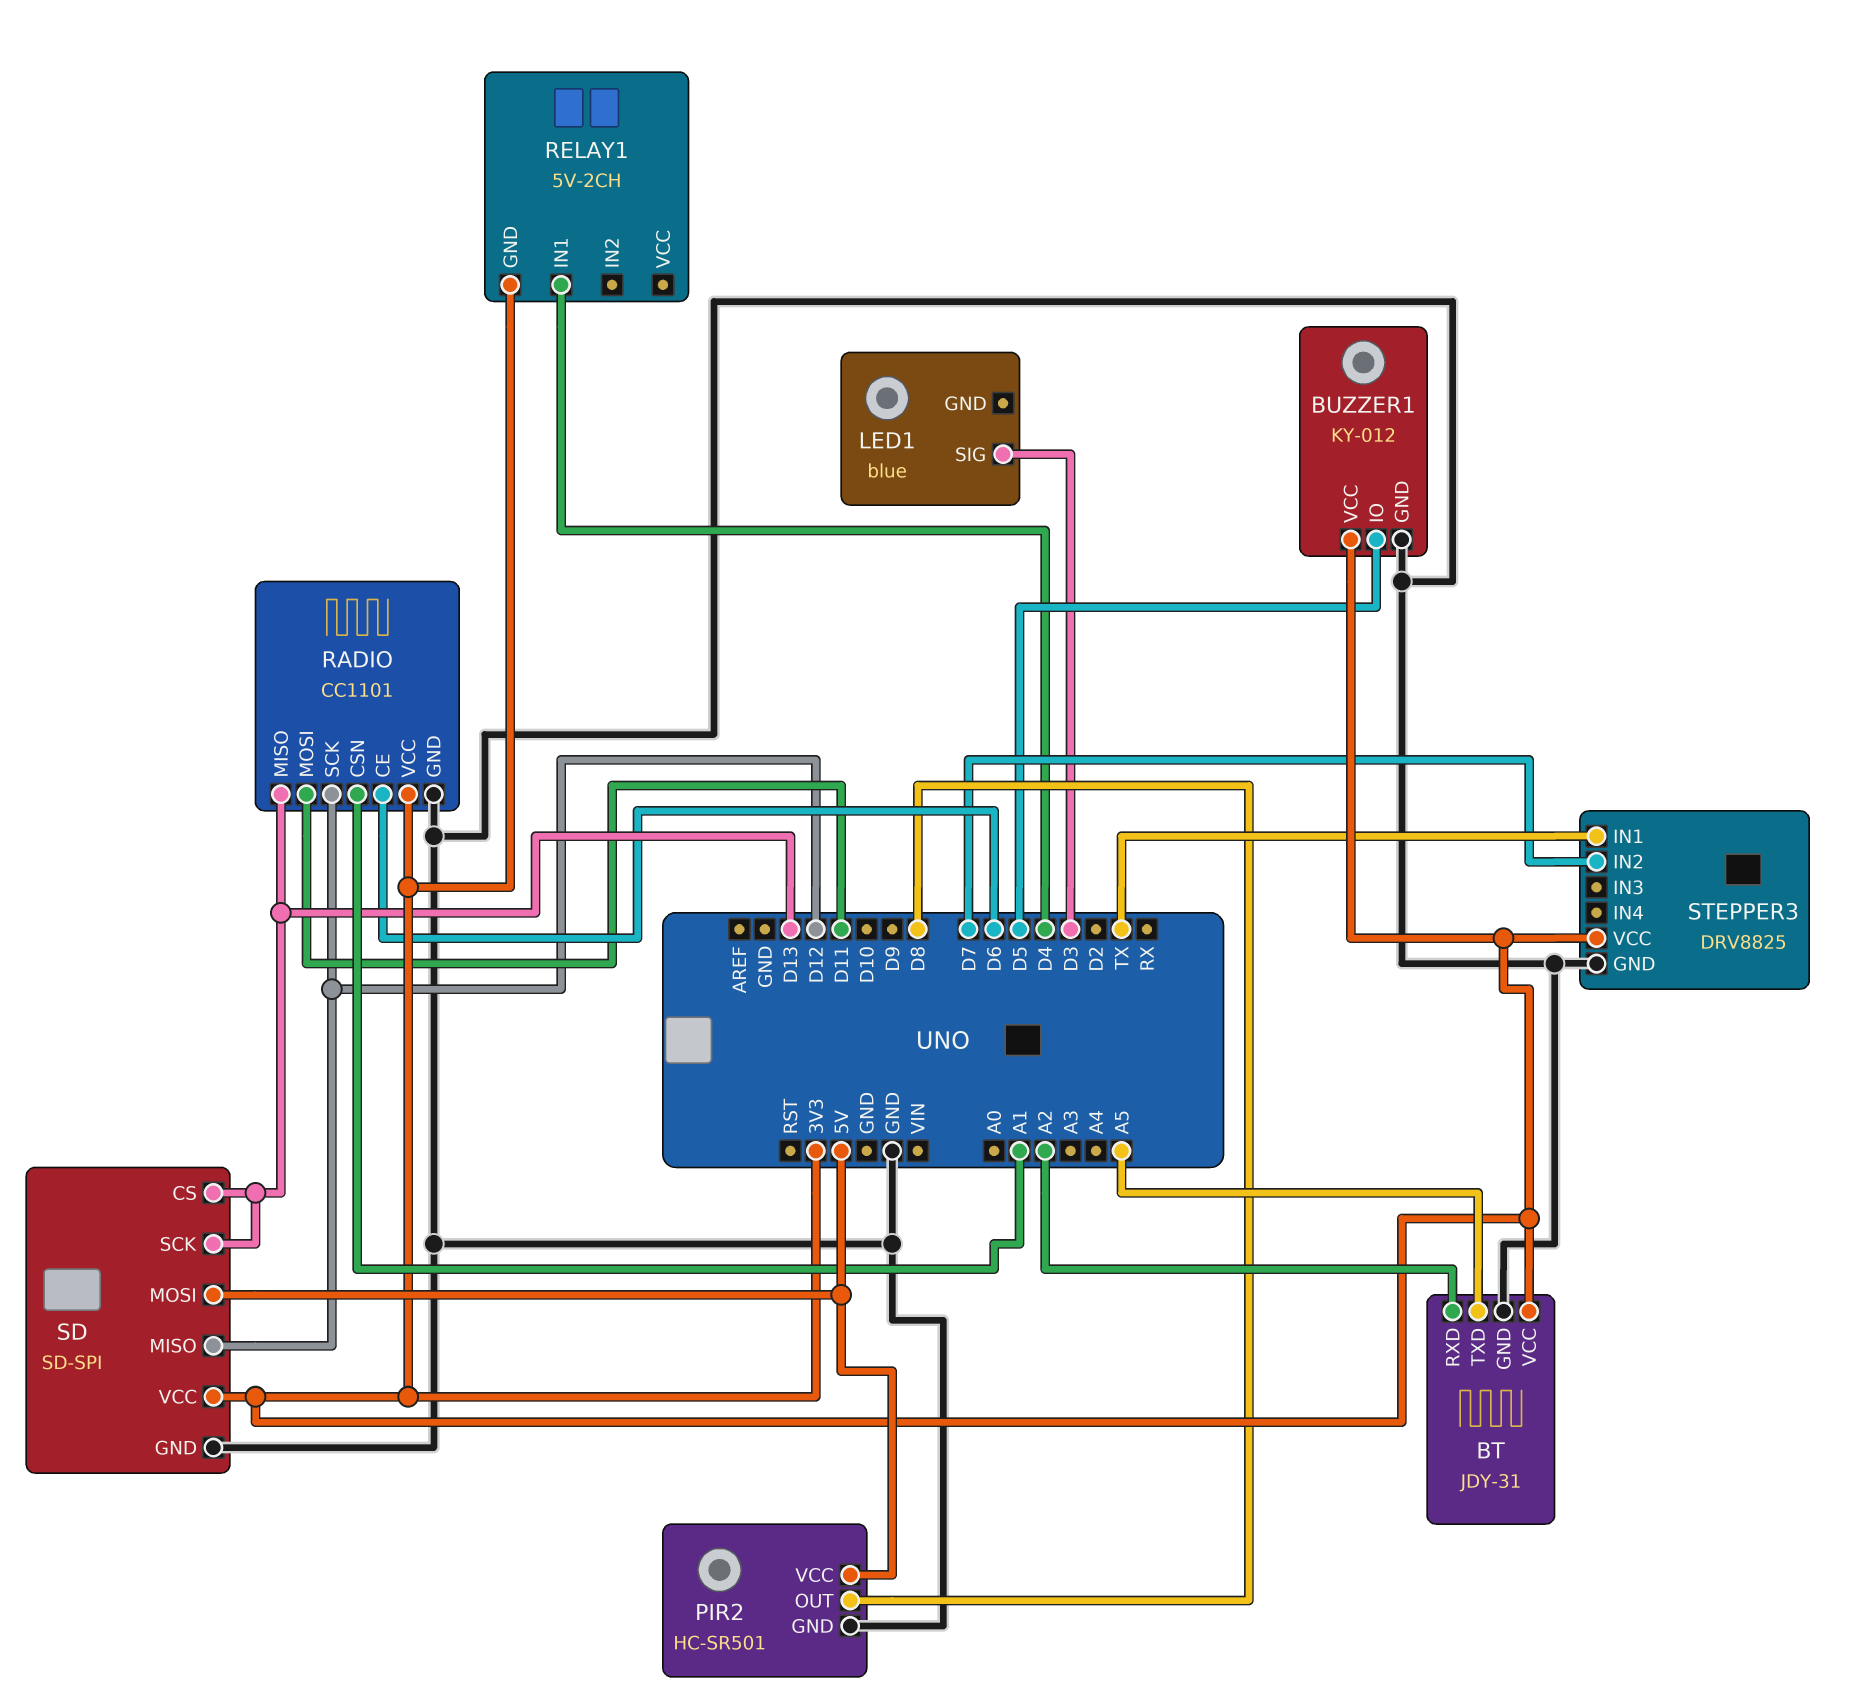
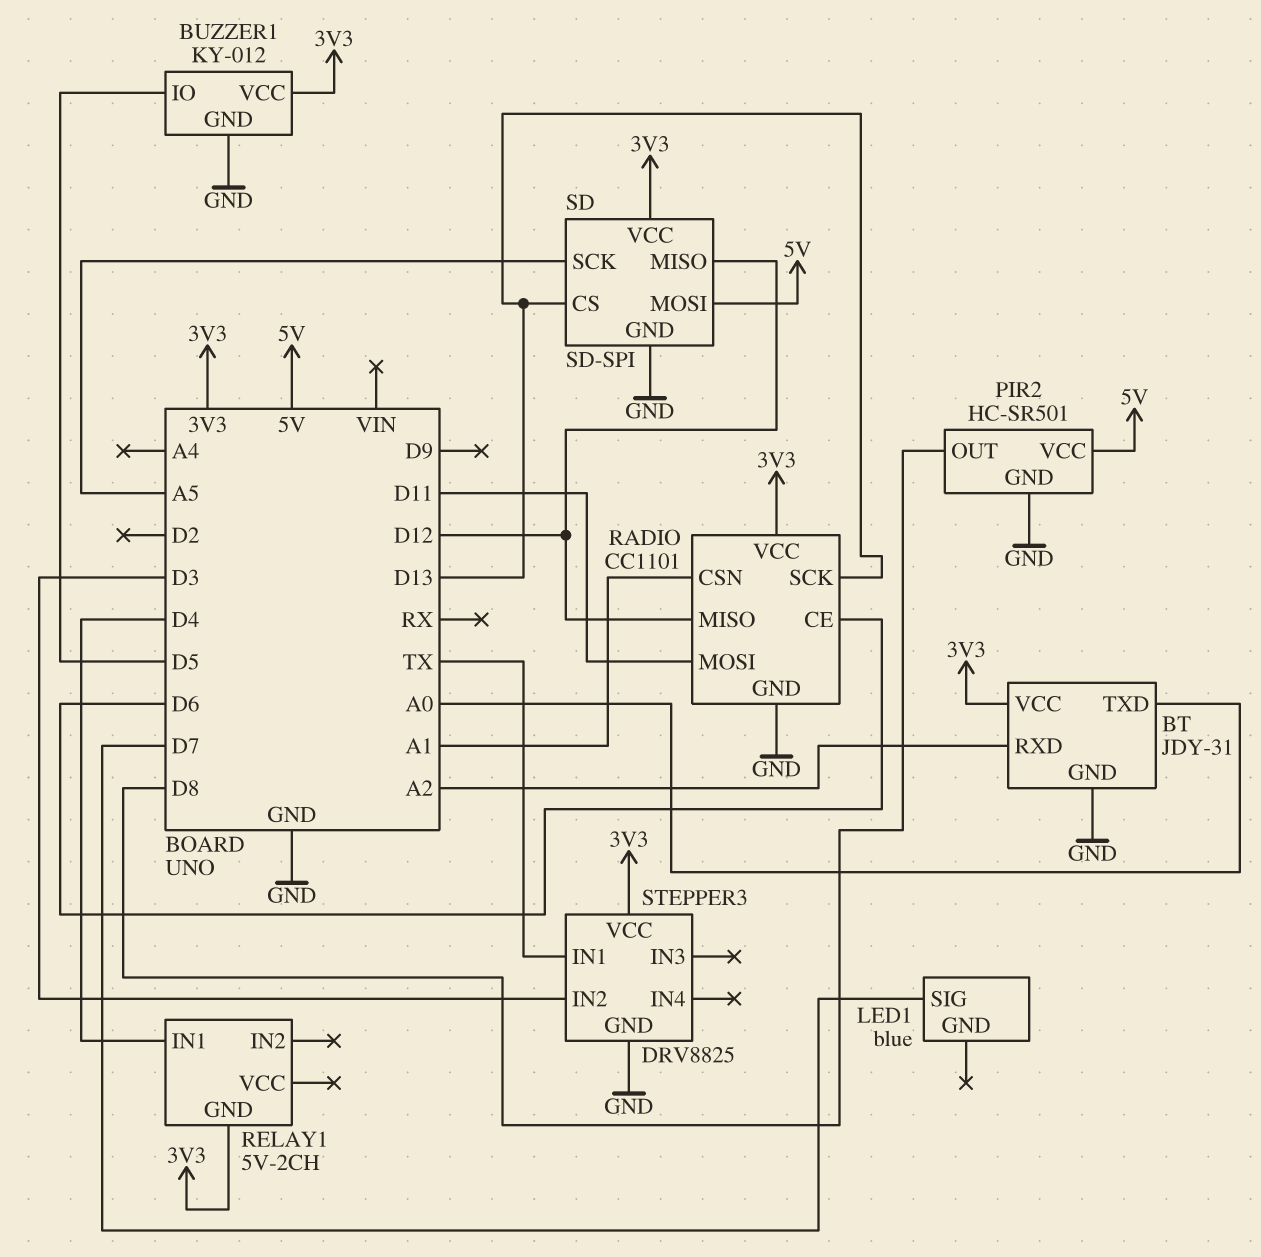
BT pin TXD: A5 -> A0
LED1 pin SIG: D3 -> D7
RADIO pin MISO: D13 -> D12
RADIO pin SCK: D12 -> D13
SD pin SCK: D13 -> A5
STEPPER3 pin IN2: D7 -> D3

